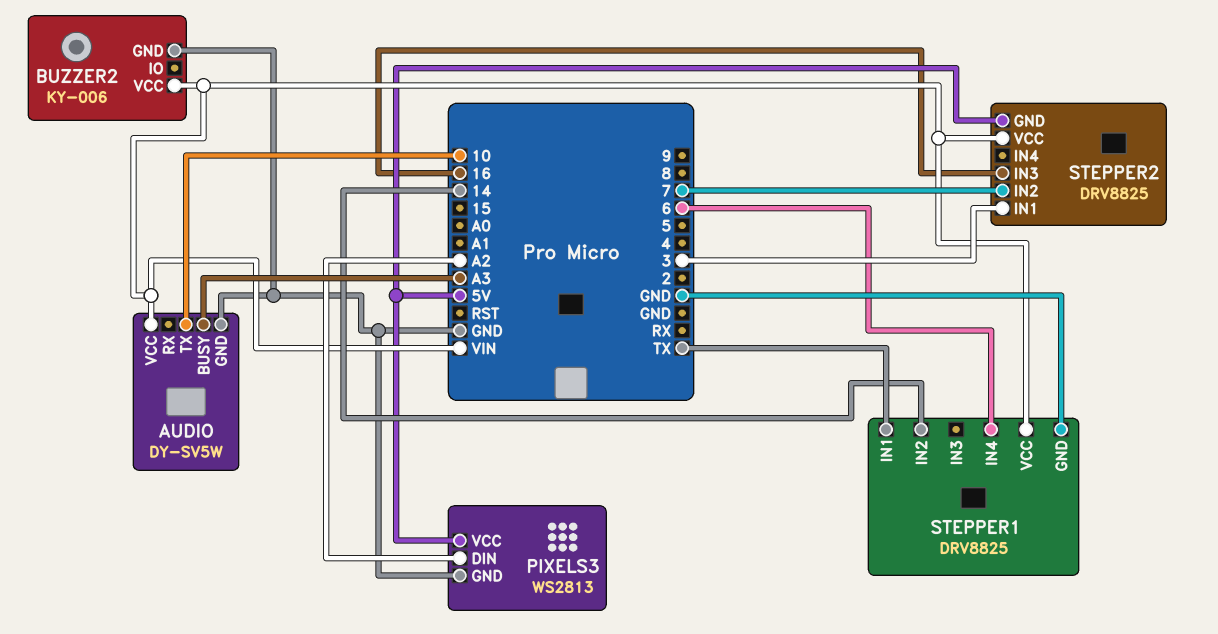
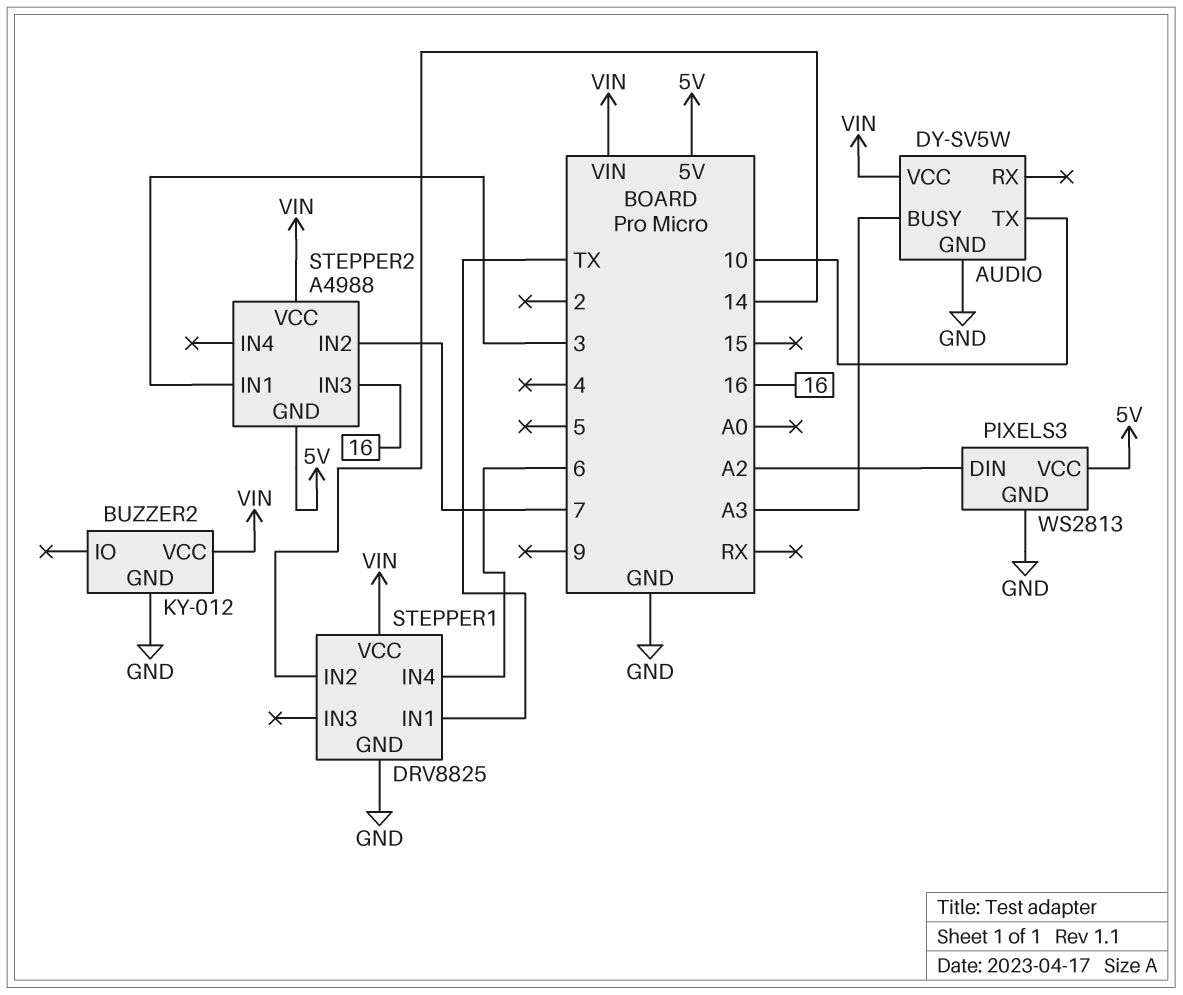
BUZZER2: KY-006 -> KY-012
STEPPER2: DRV8825 -> A4988

